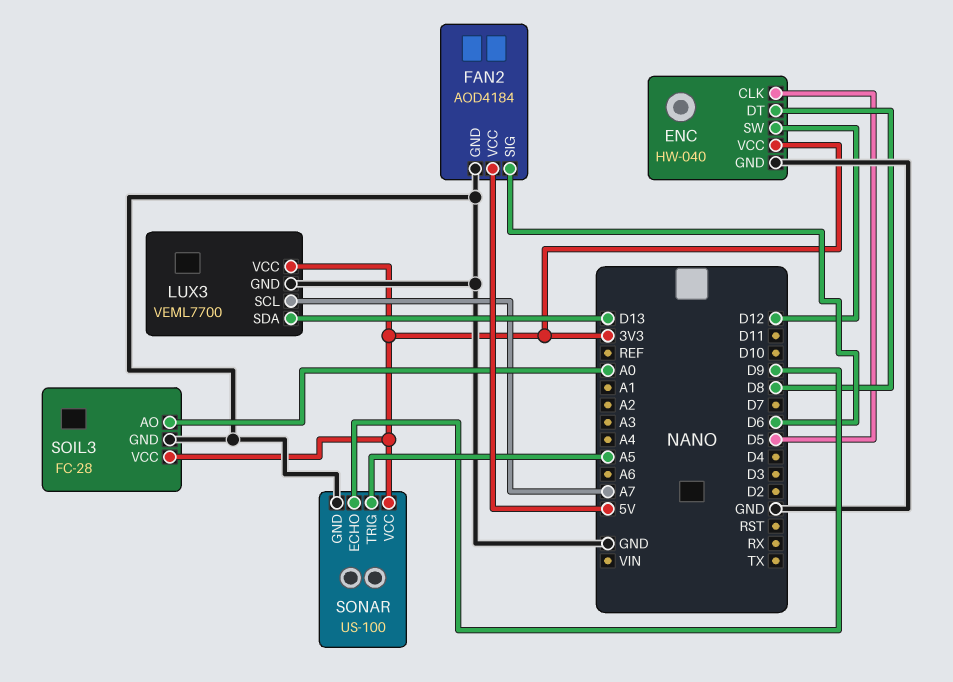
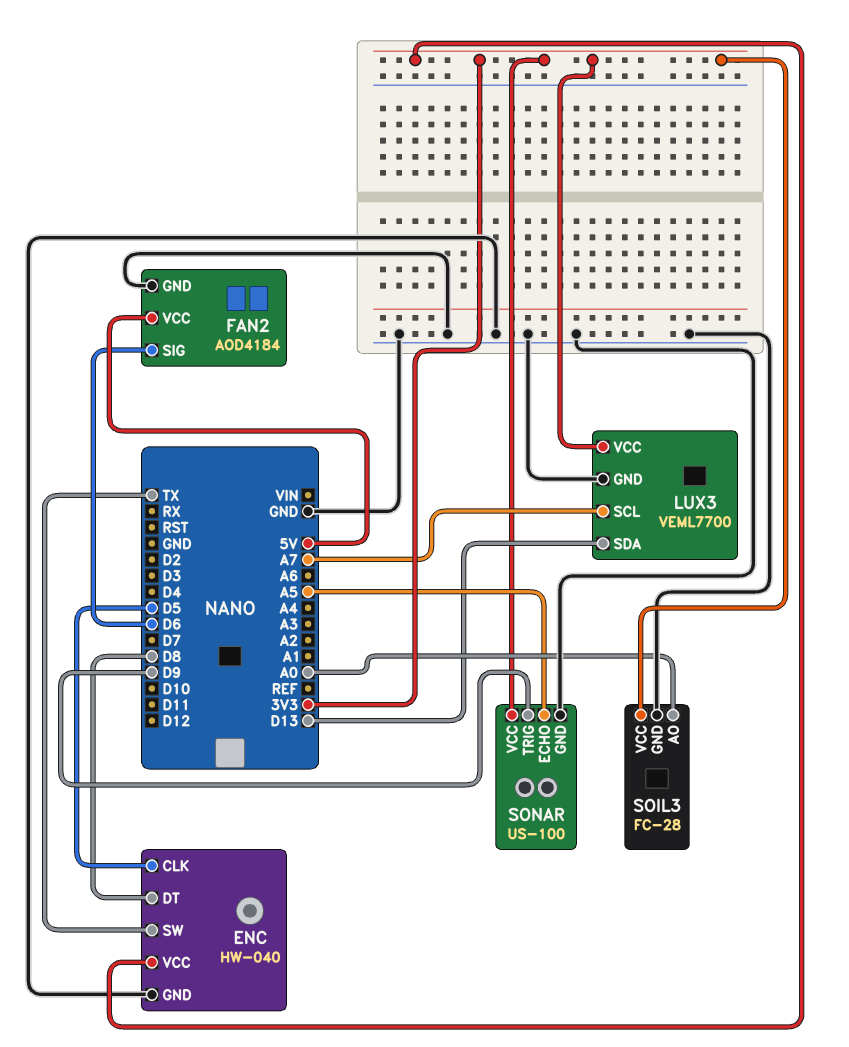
ENC pin SW: D12 -> TX
SONAR pin ECHO: D9 -> A5
SONAR pin TRIG: A5 -> D9

